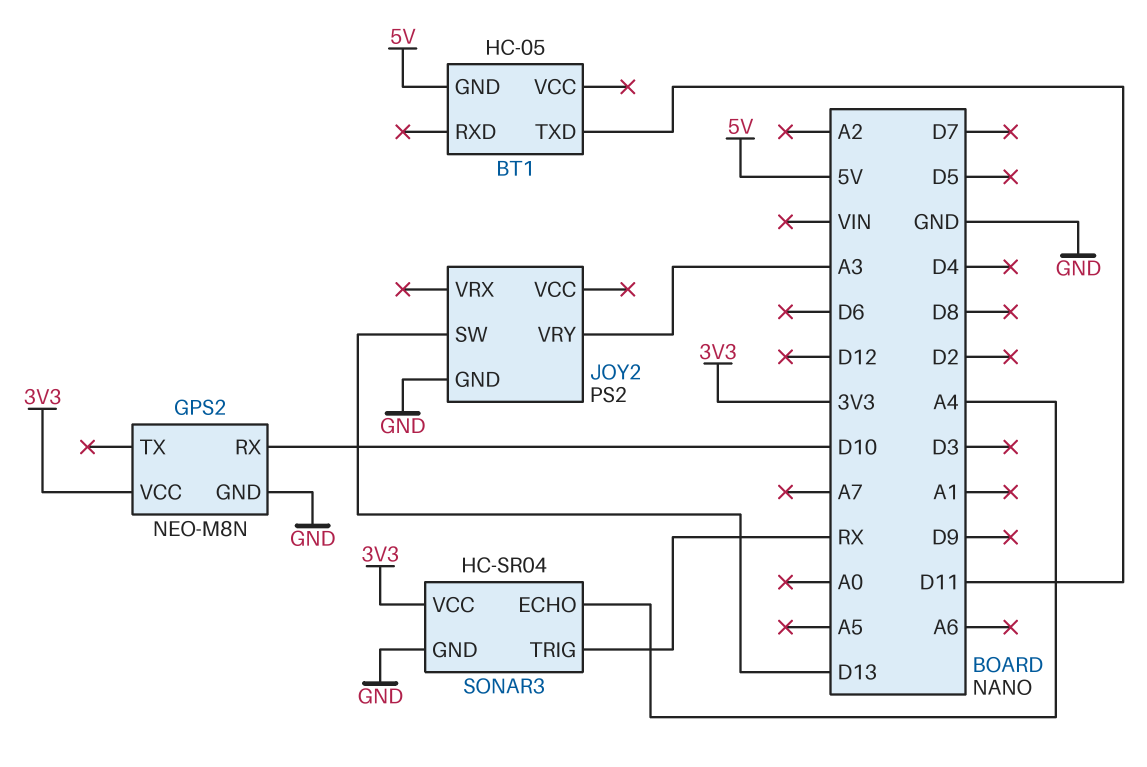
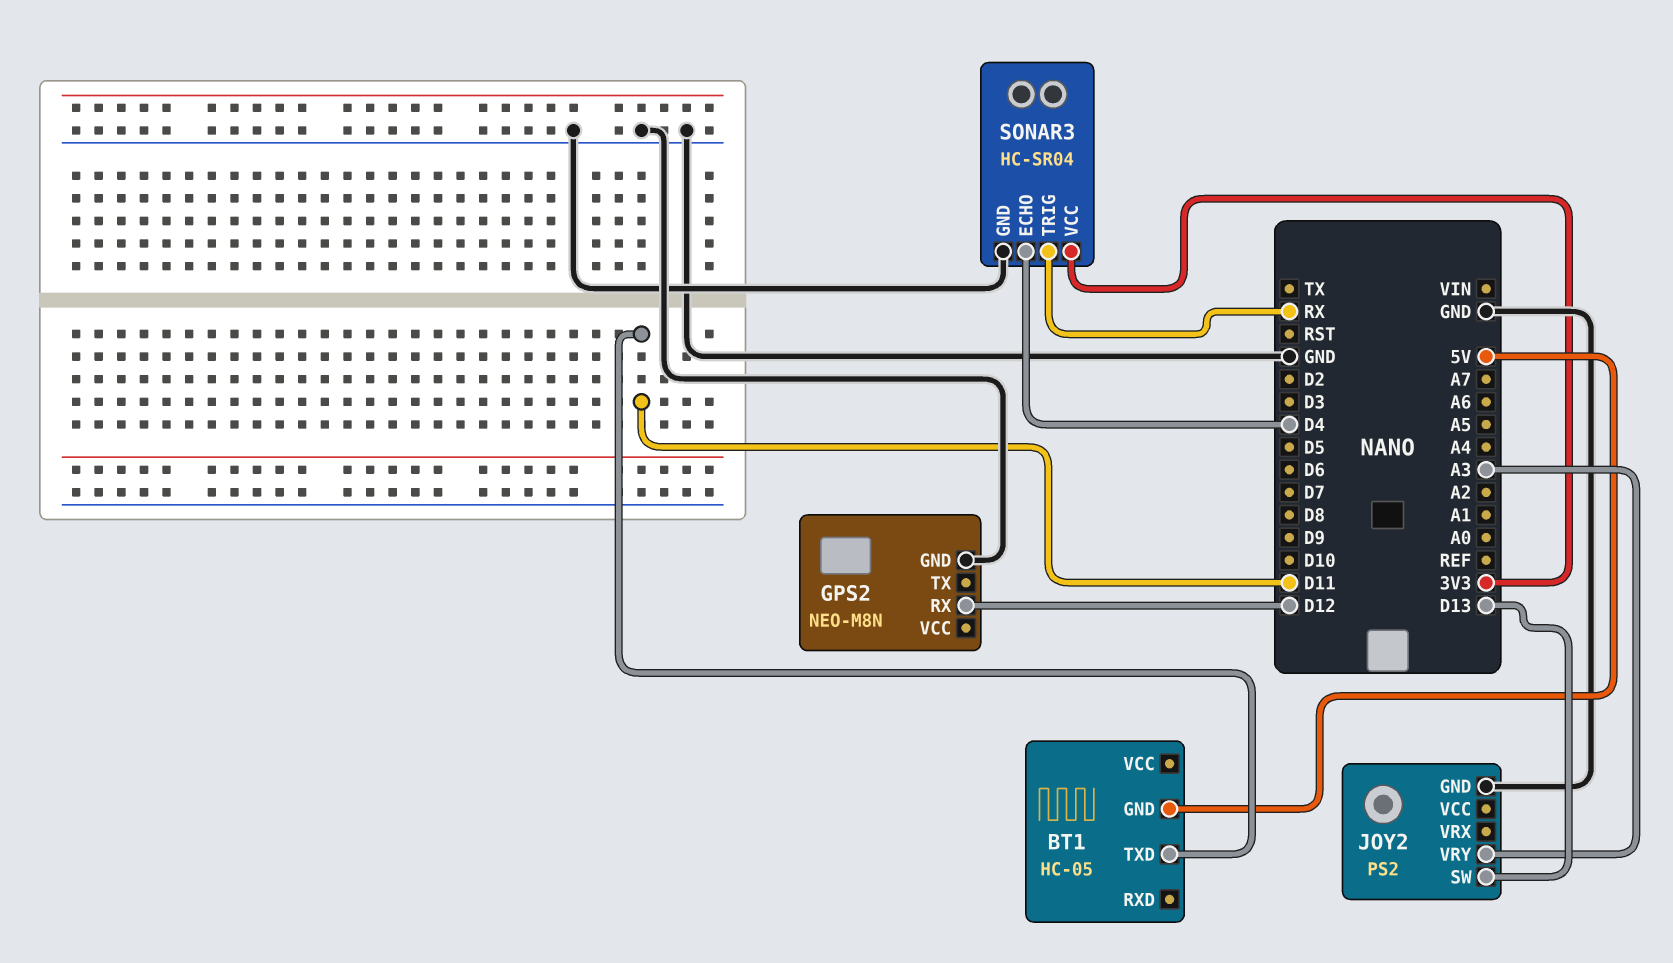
GPS2 pin RX: D10 -> D12
GPS2 pin VCC: 3V3 -> none
SONAR3 pin ECHO: A4 -> D4

